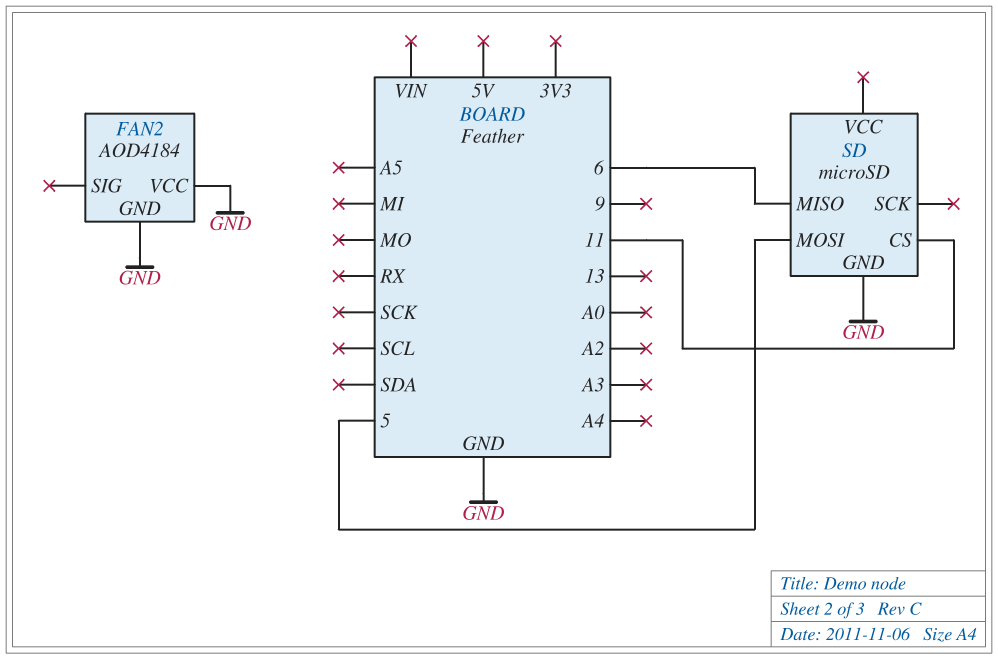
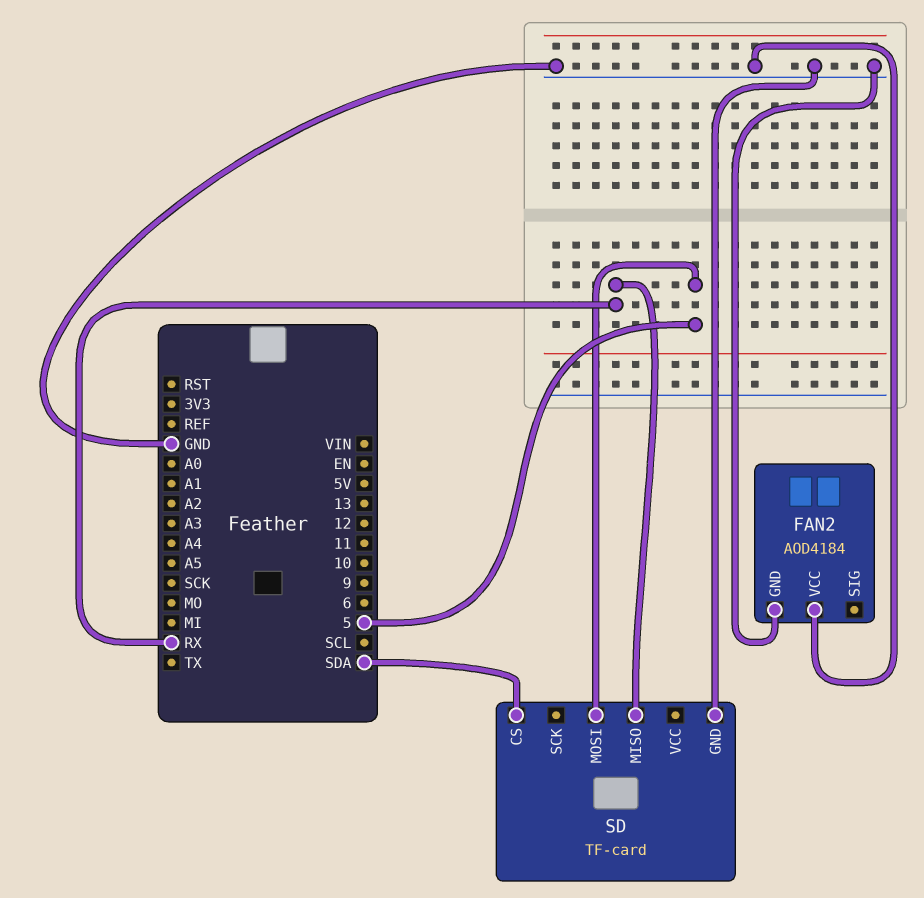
SD: microSD -> TF-card
SD pin CS: 11 -> SDA
SD pin MISO: 6 -> RX

